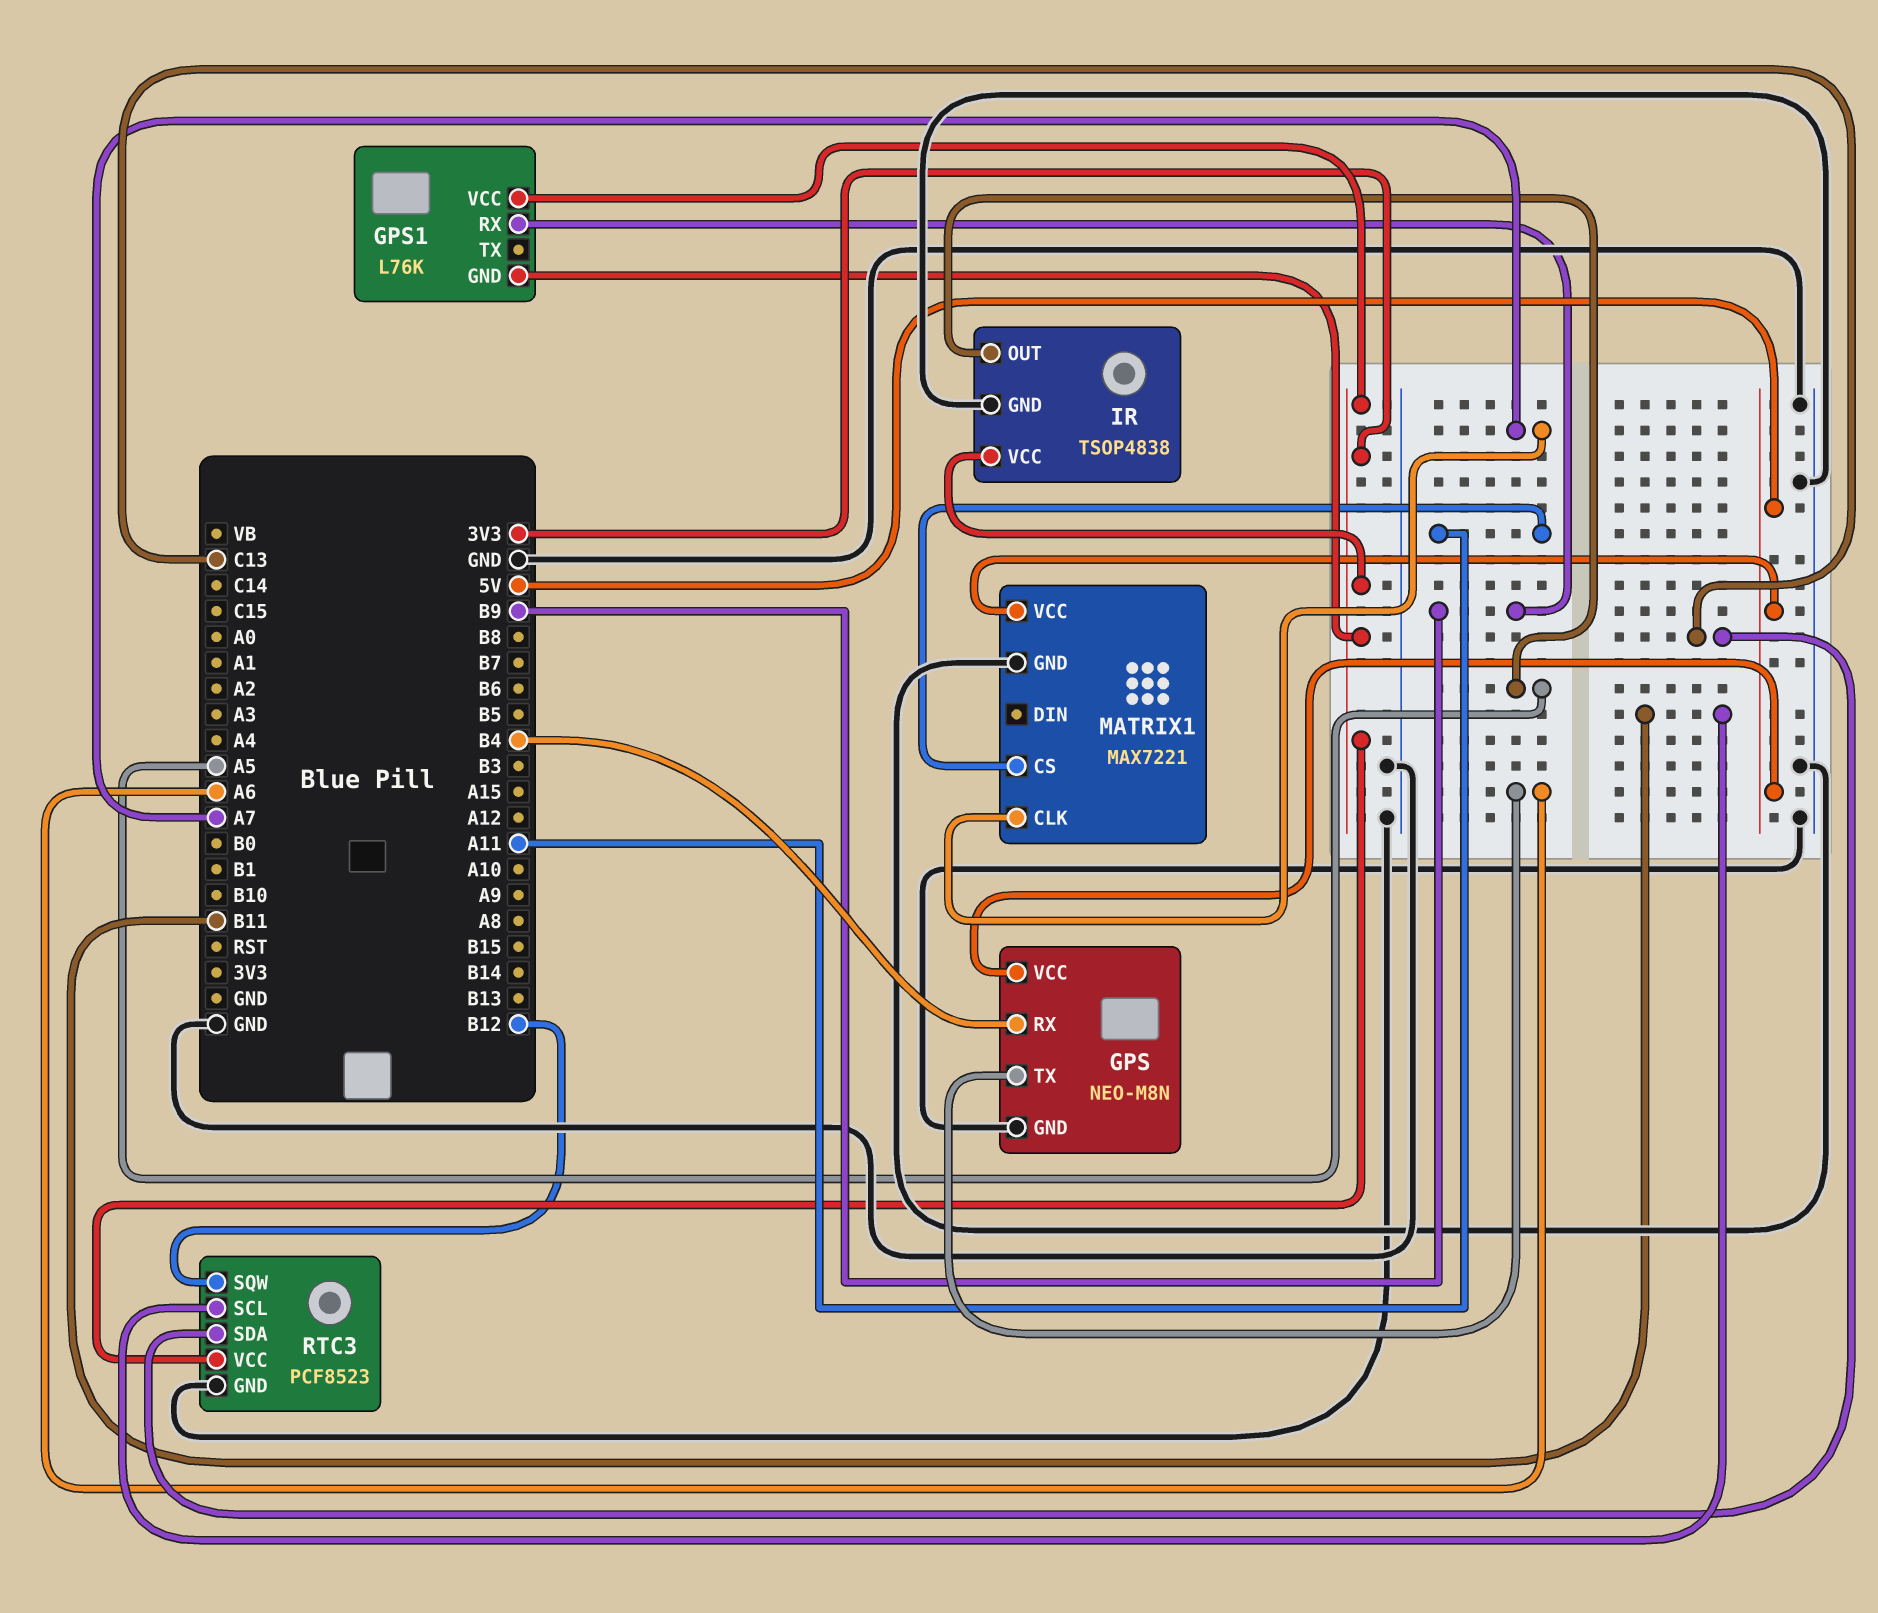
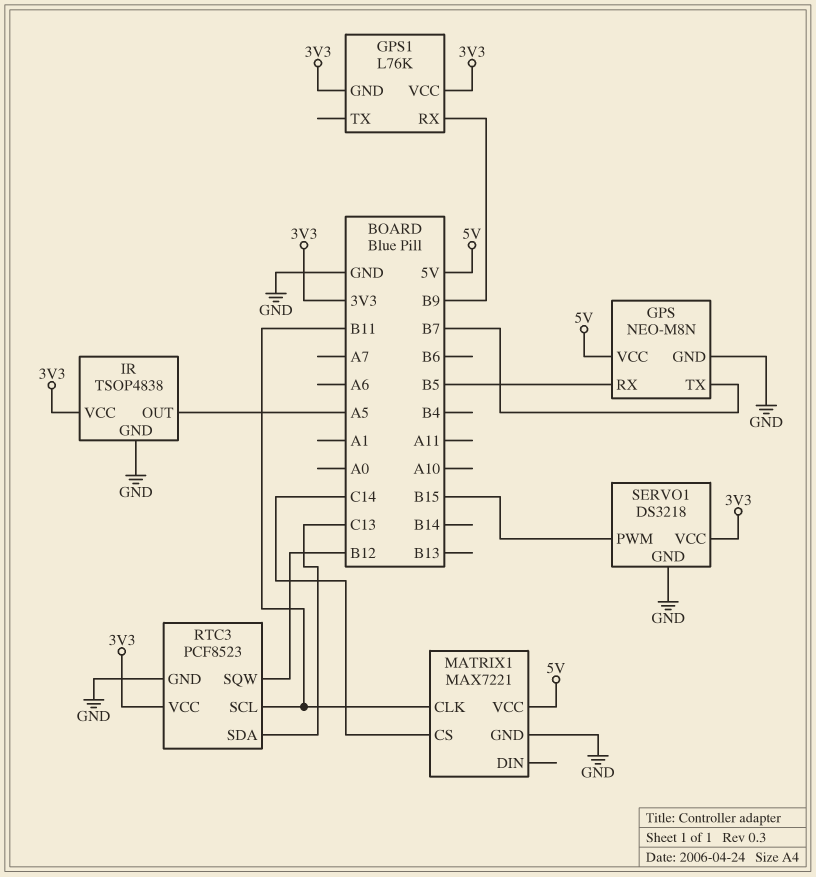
GPS pin RX: B4 -> B5
GPS pin TX: A6 -> B7
MATRIX1 pin CLK: A7 -> B11
MATRIX1 pin CS: A11 -> C14
SERVO1: none -> DS3218
SERVO1 pin GND: none -> GND
SERVO1 pin PWM: none -> B15
SERVO1 pin VCC: none -> 3V3

